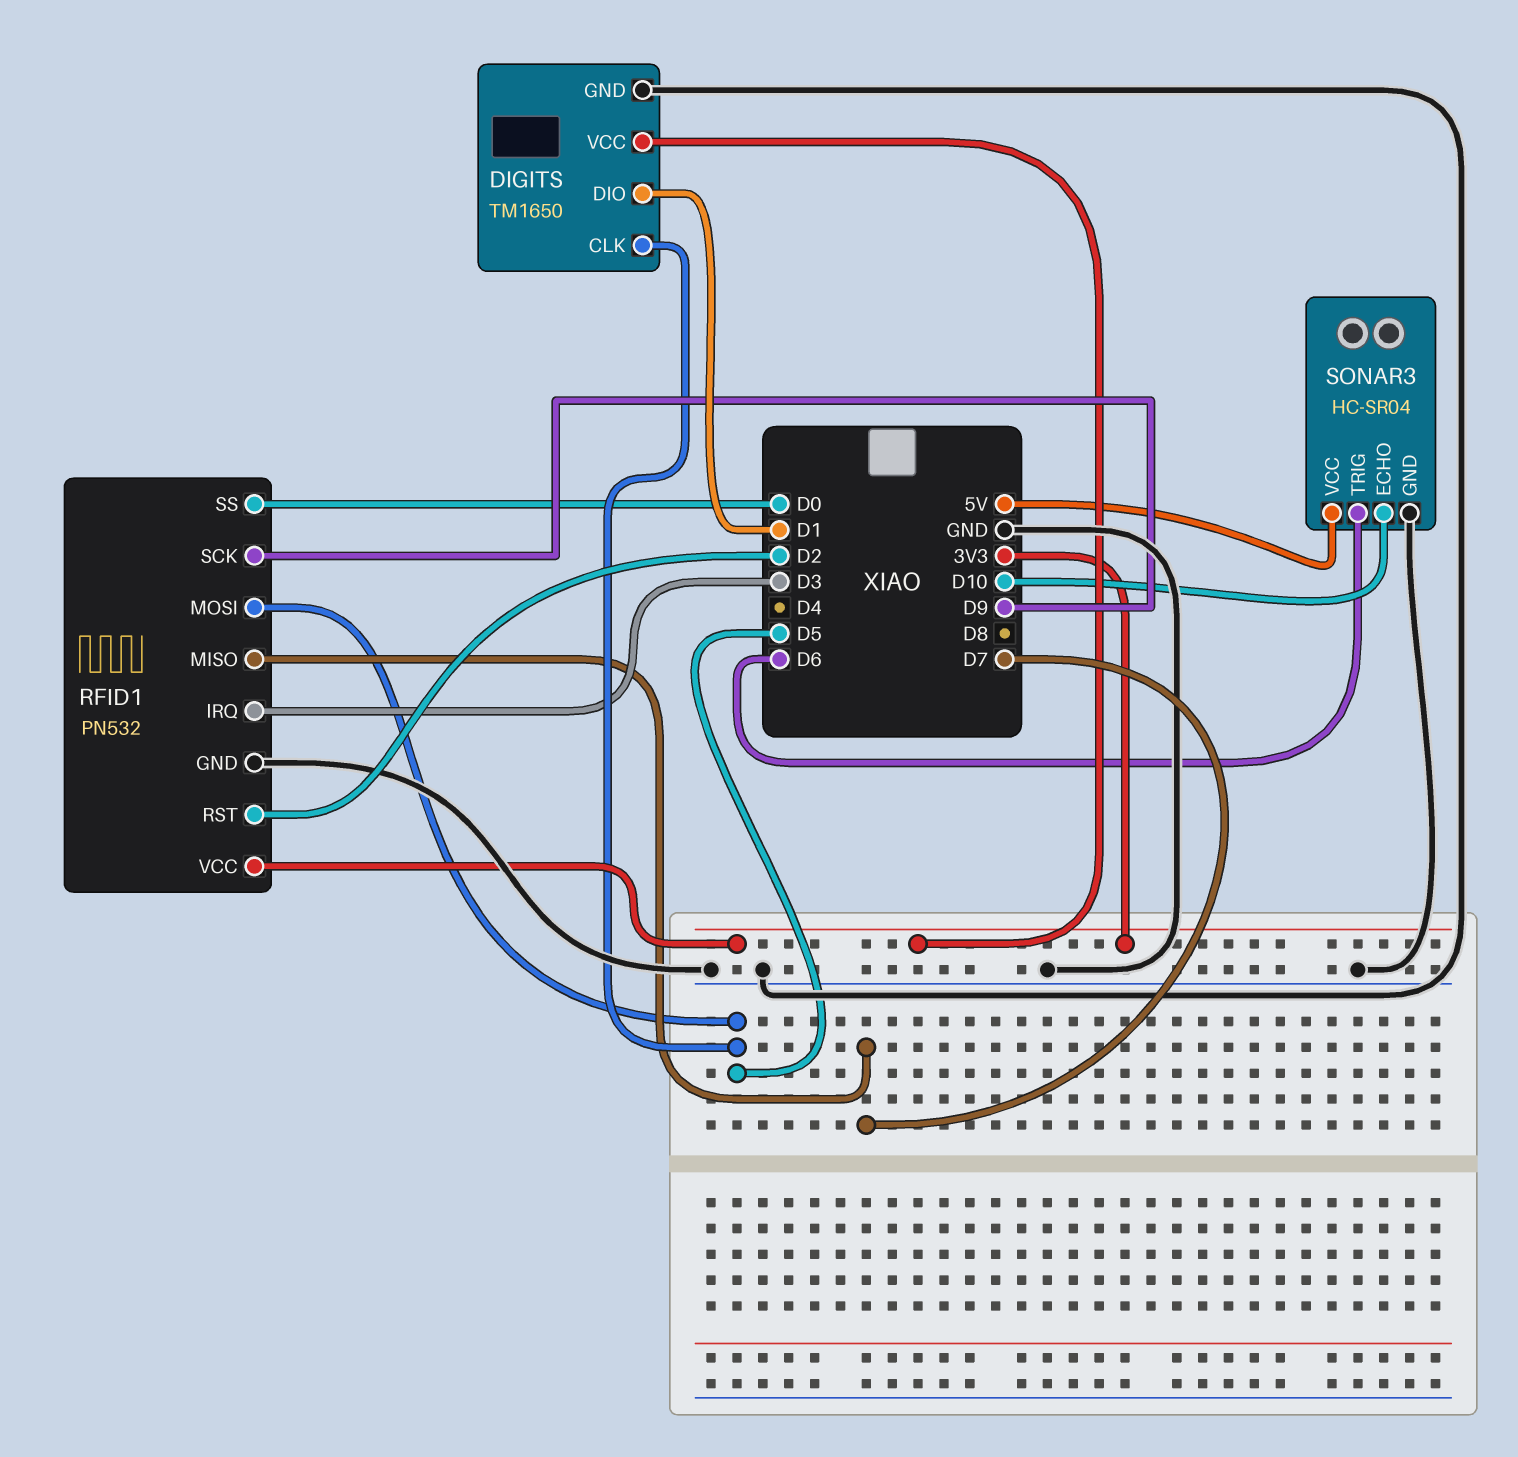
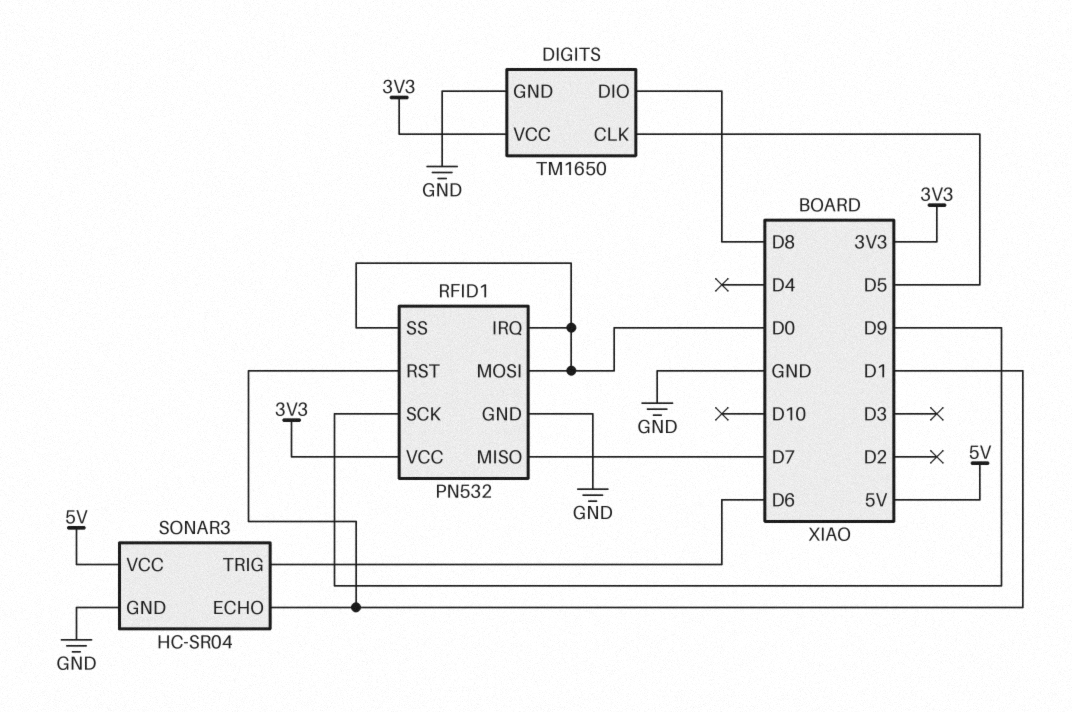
DIGITS pin DIO: D1 -> D8
RFID1 pin IRQ: D3 -> D0
RFID1 pin MOSI: D5 -> D0
RFID1 pin RST: D2 -> D1
SONAR3 pin ECHO: D10 -> D1

